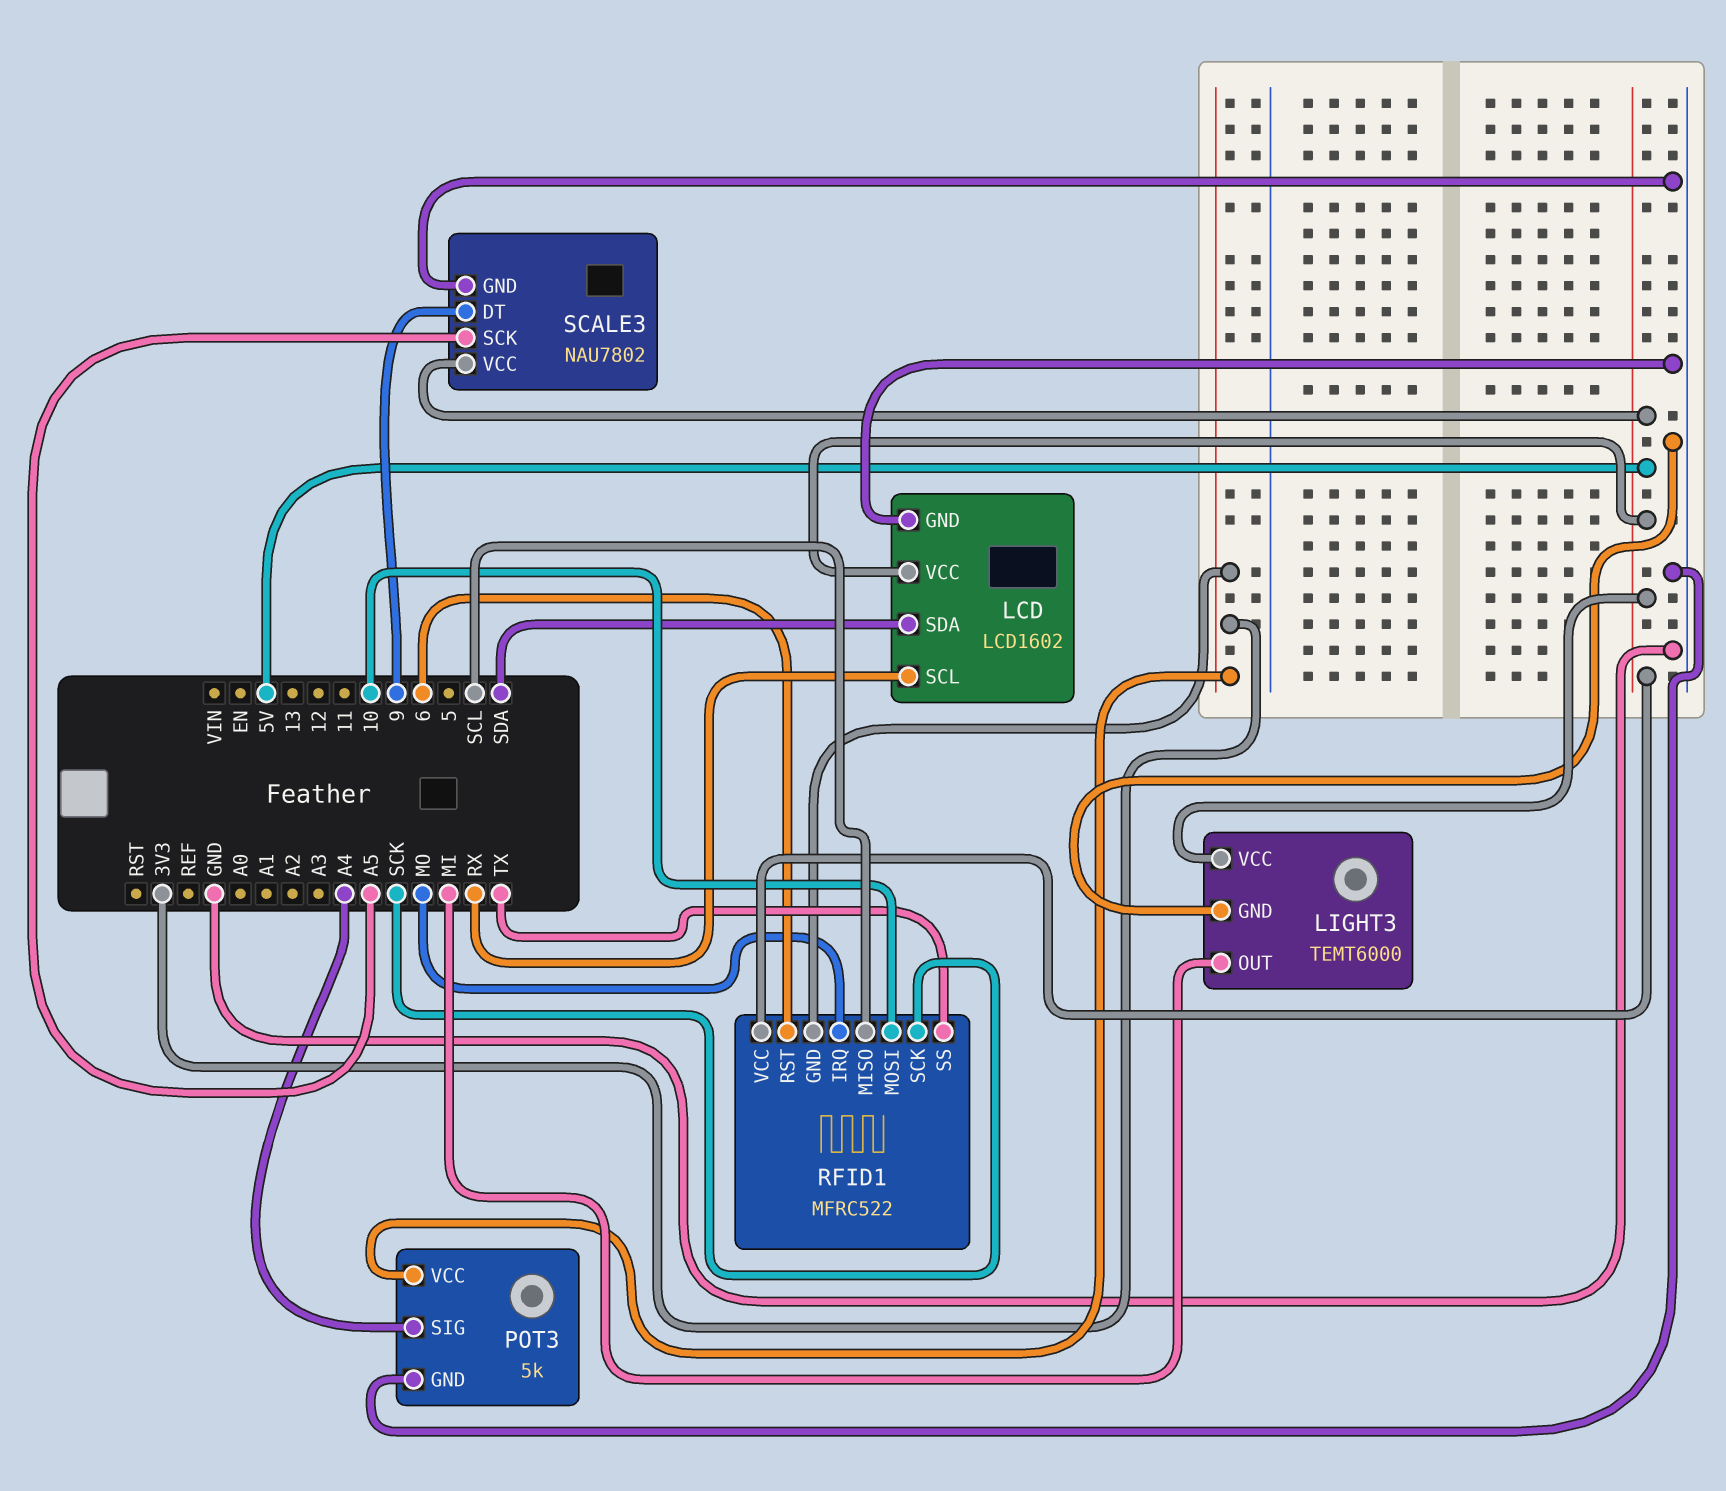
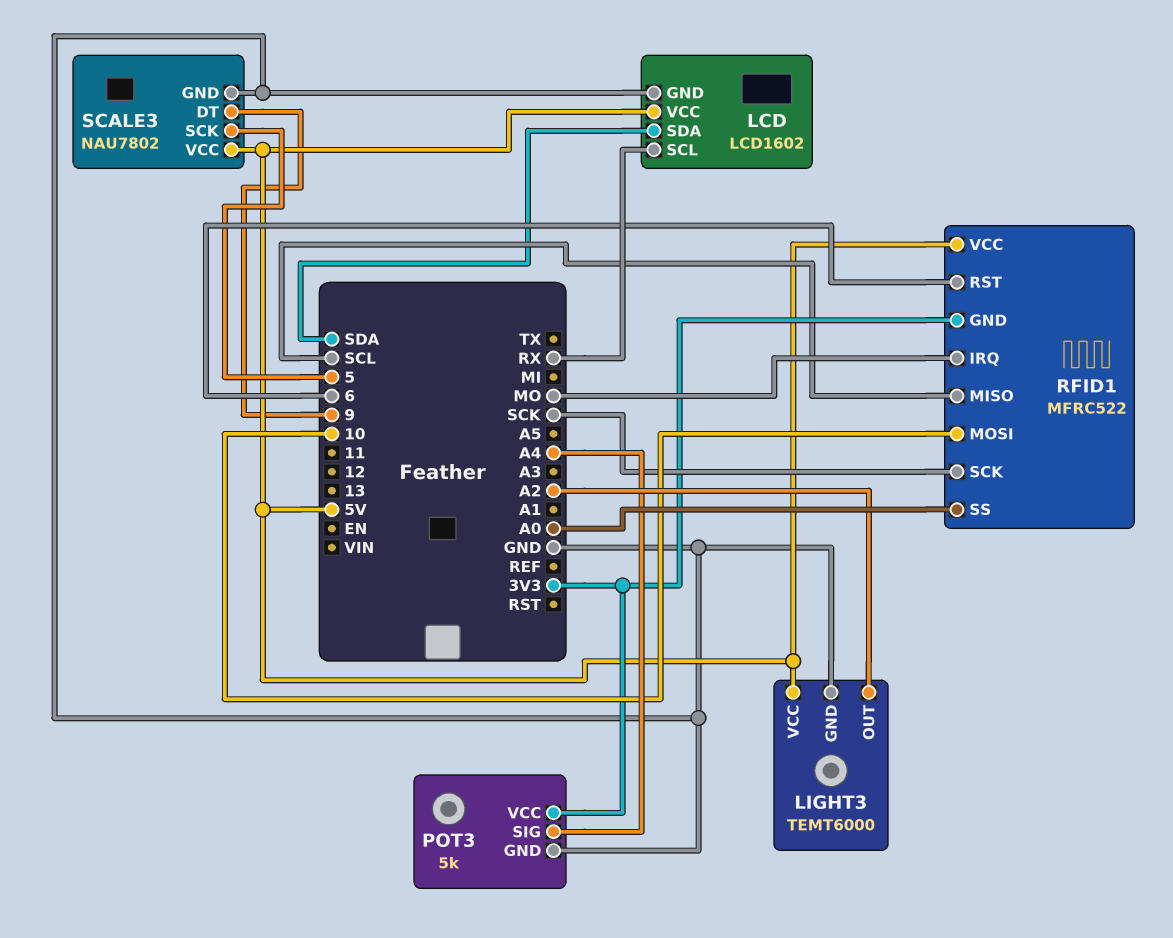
LIGHT3 pin OUT: MI -> A2
RFID1 pin SS: TX -> A0
SCALE3 pin SCK: A5 -> 5

